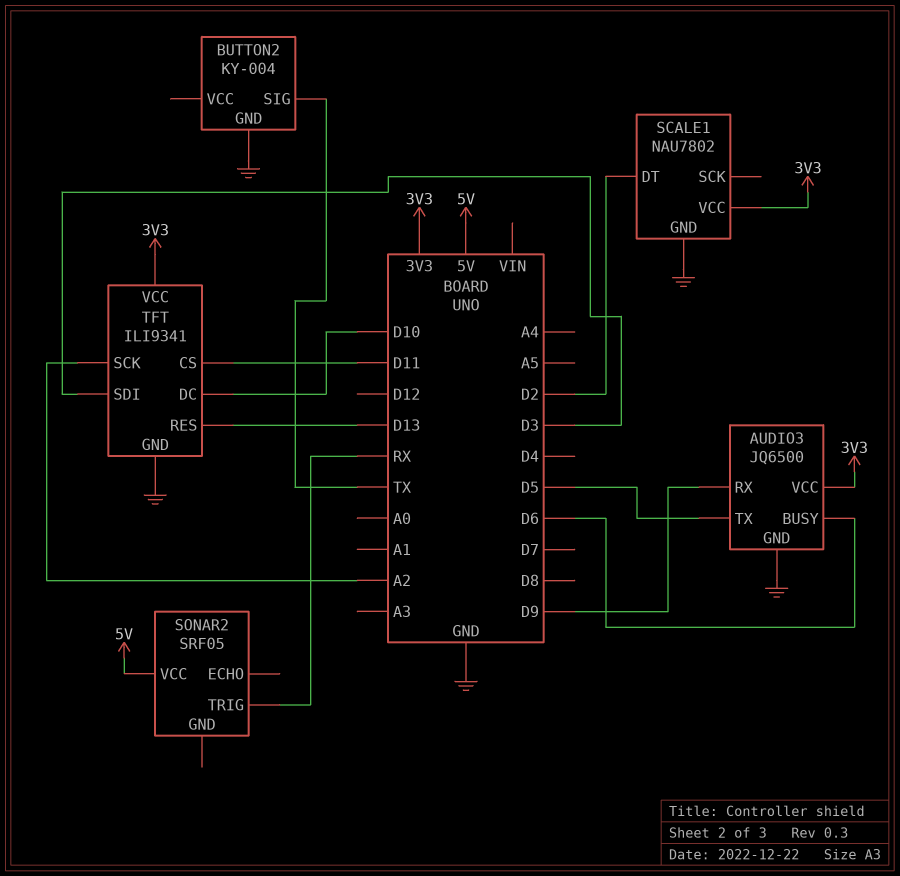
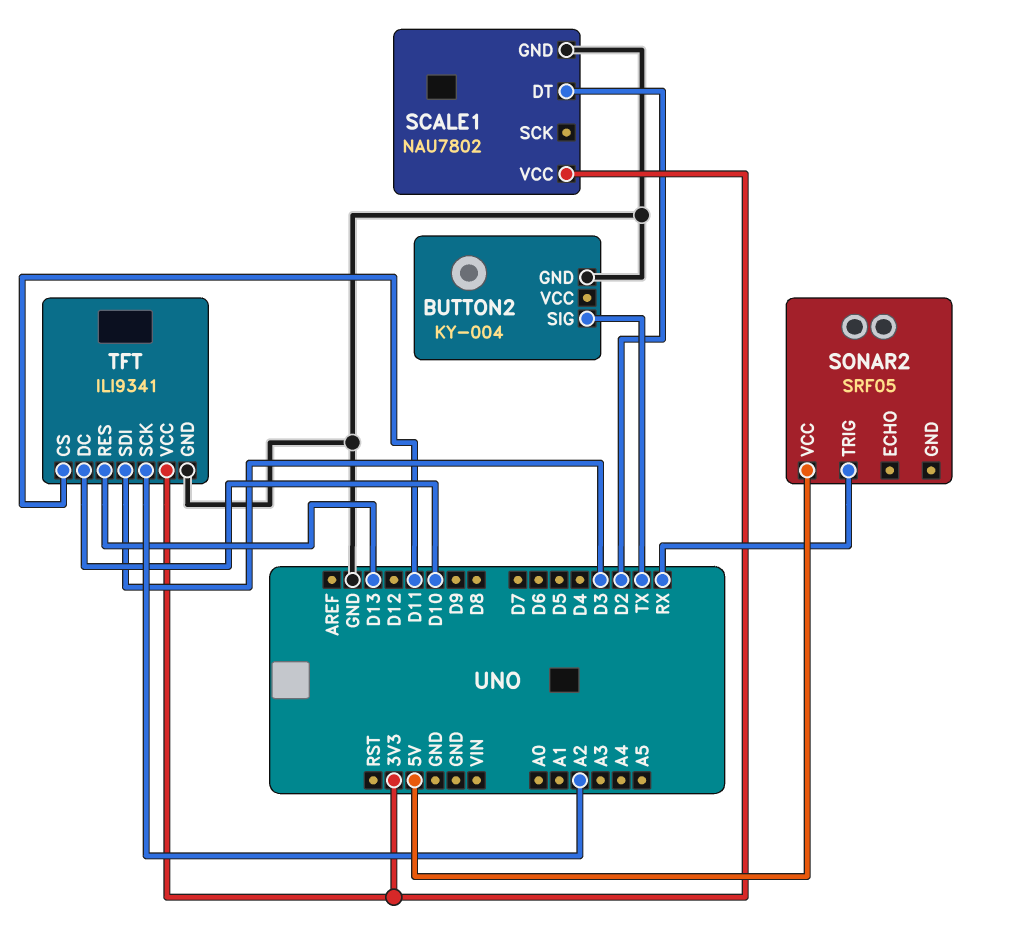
AUDIO3: JQ6500 -> none
AUDIO3 pin BUSY: D6 -> none
AUDIO3 pin GND: GND -> none
AUDIO3 pin RX: D9 -> none
AUDIO3 pin TX: D5 -> none
AUDIO3 pin VCC: 3V3 -> none

